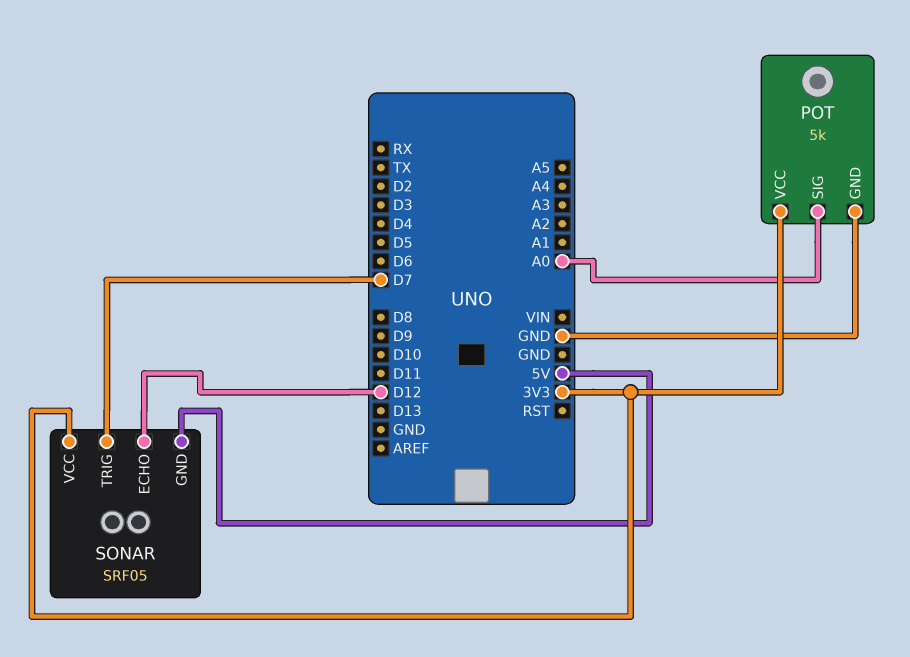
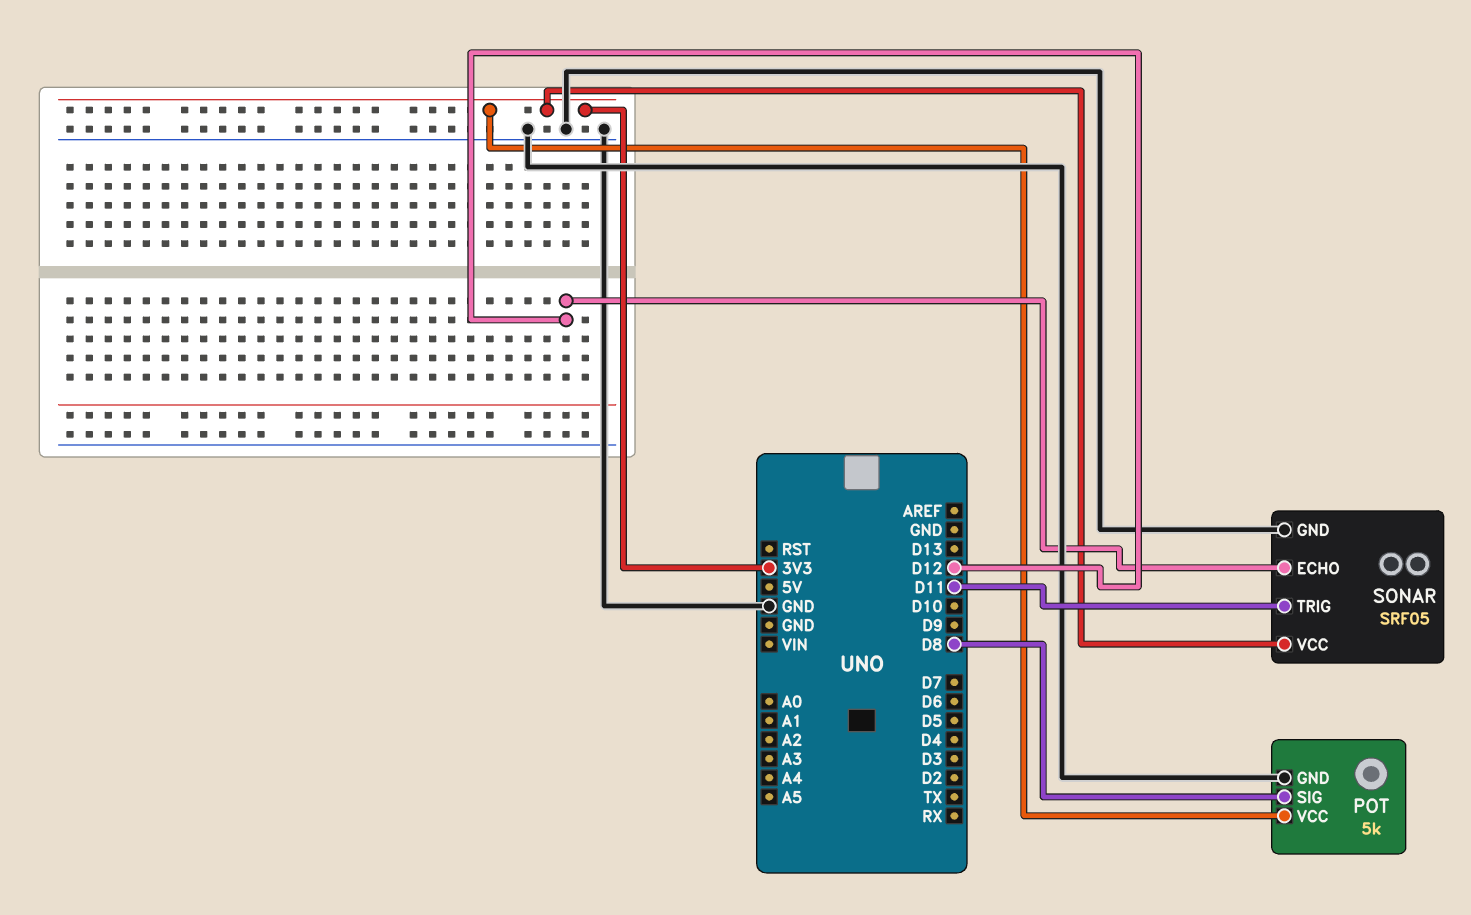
POT pin SIG: A0 -> D8
SONAR pin GND: 5V -> GND
SONAR pin TRIG: D7 -> D11

